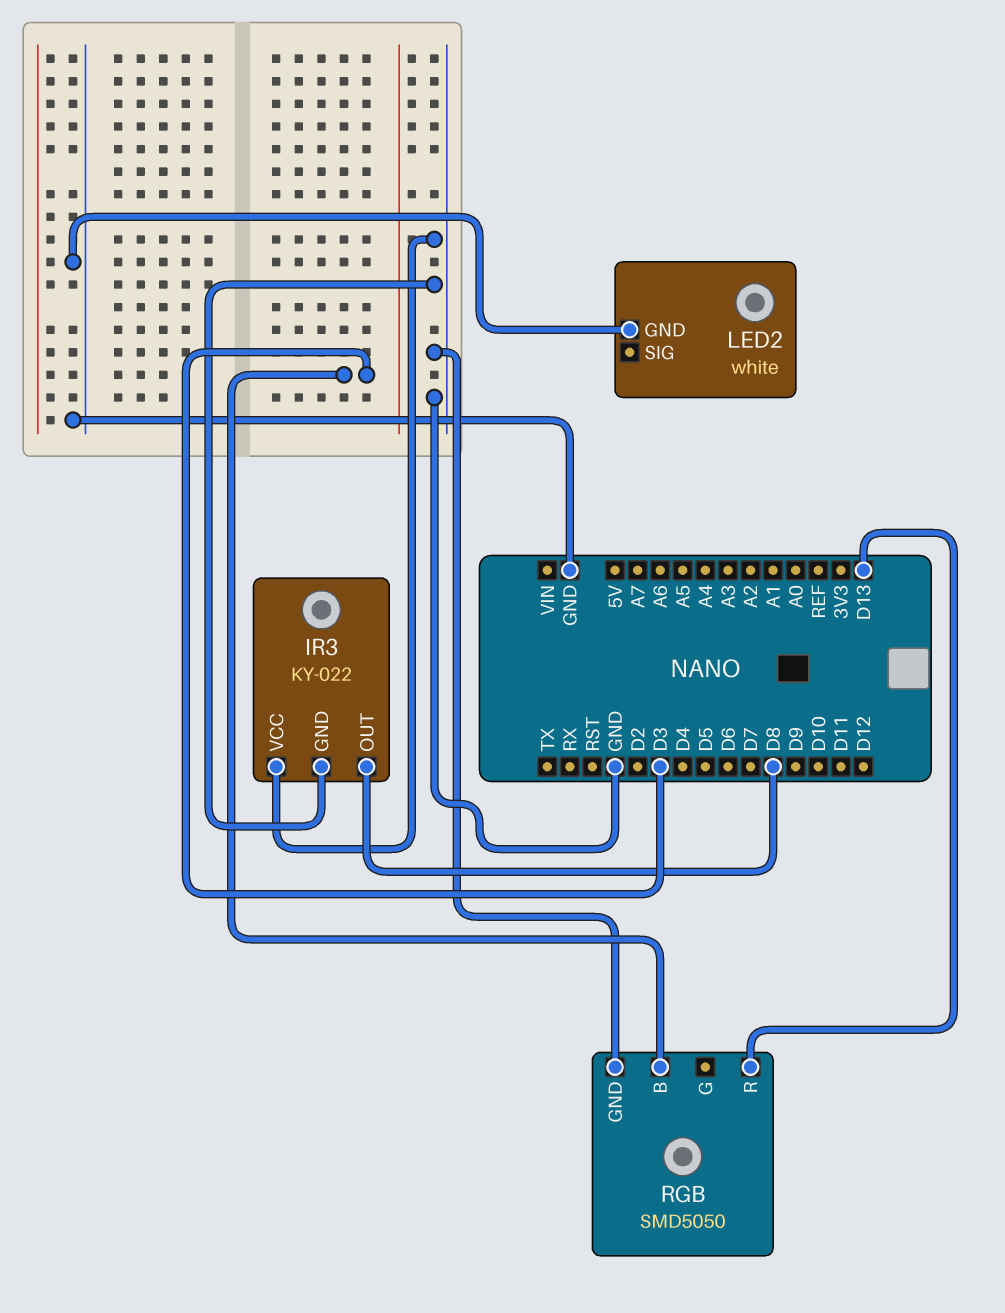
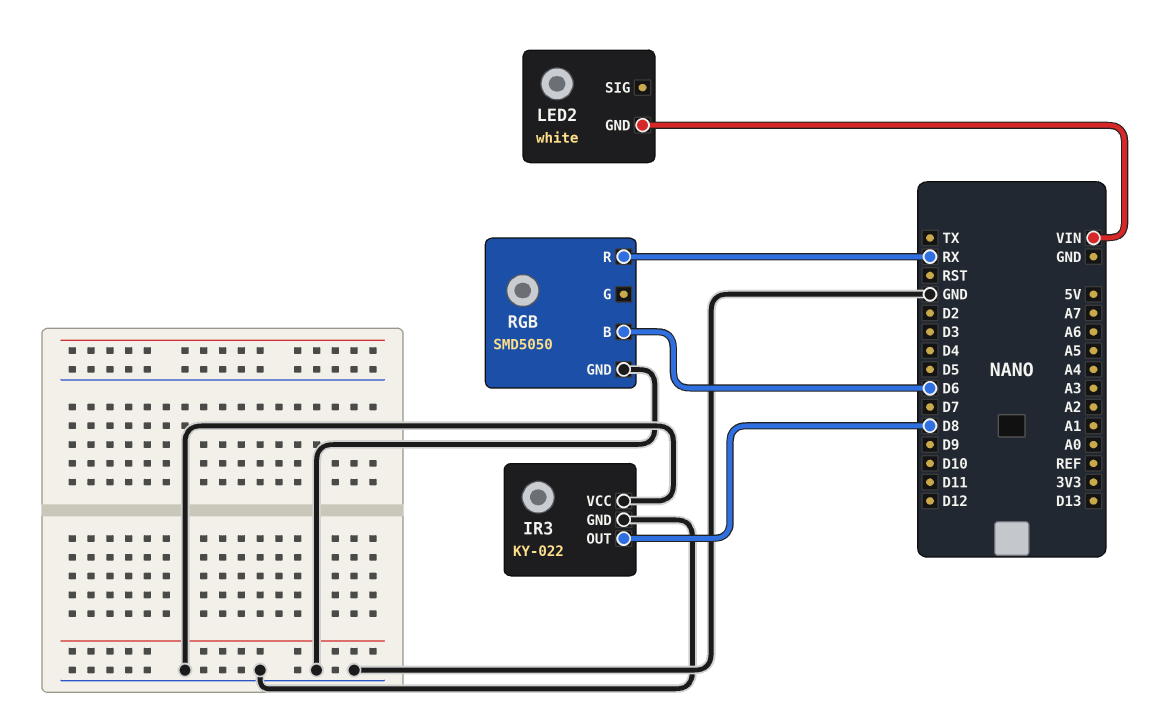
LED2 pin GND: GND -> VIN
RGB pin B: D3 -> D6
RGB pin R: D13 -> RX

